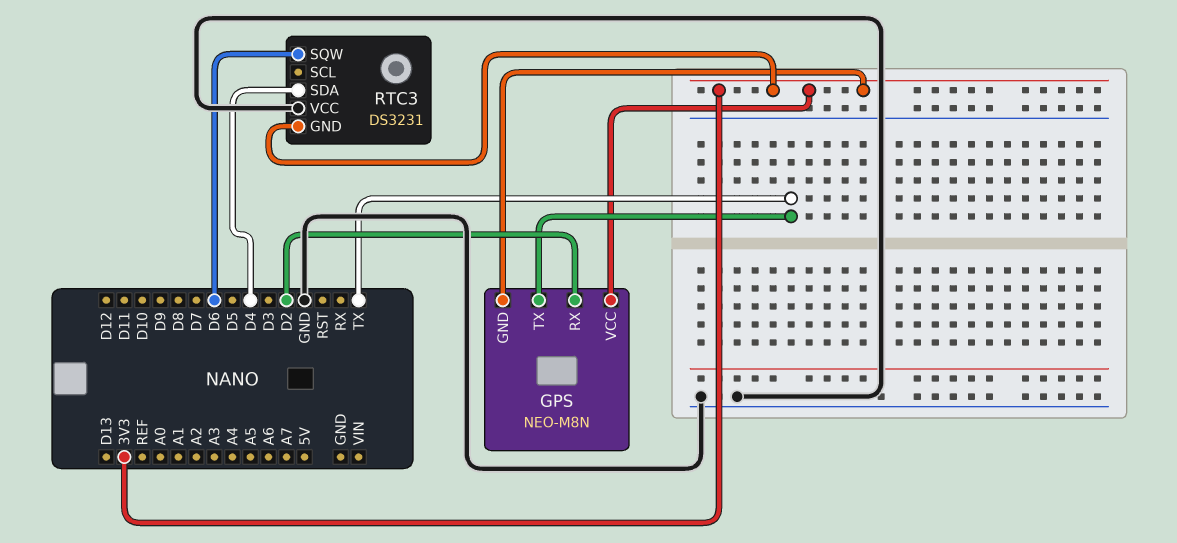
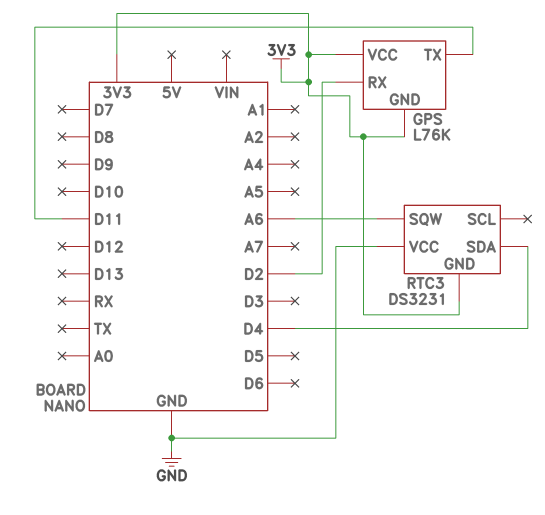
GPS: NEO-M8N -> L76K
GPS pin TX: TX -> D11
RTC3 pin SQW: D6 -> A6

